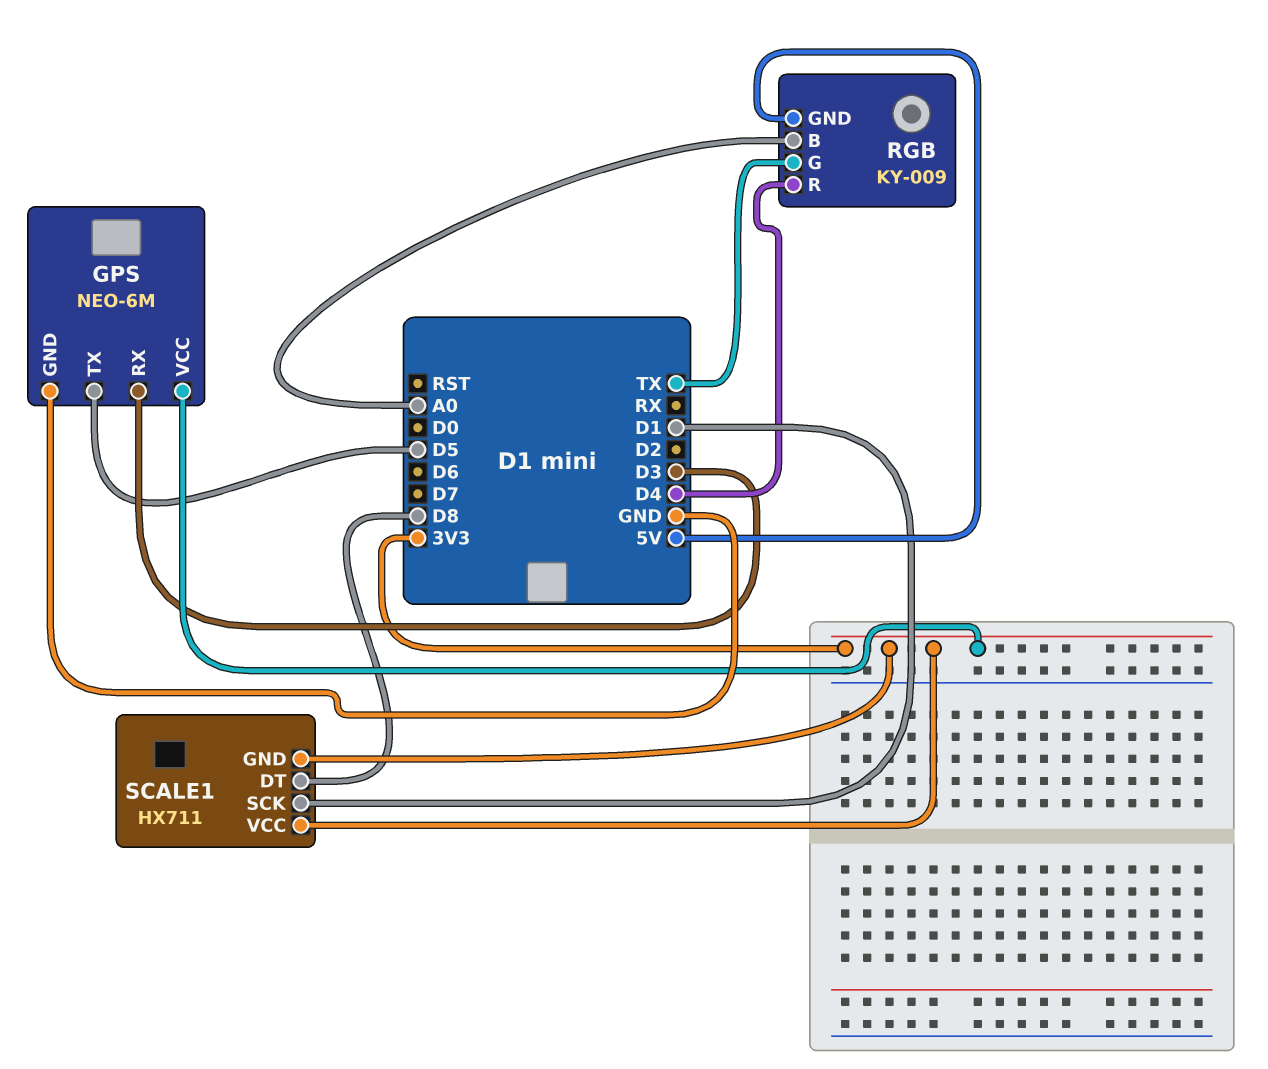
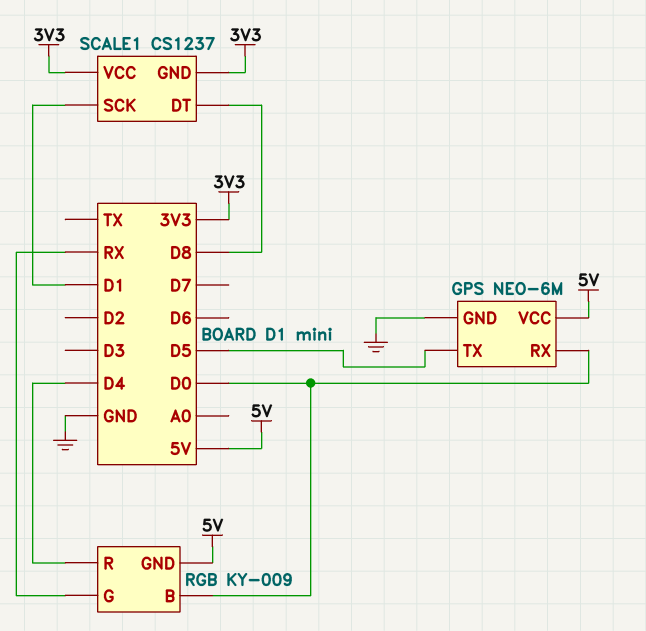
GPS pin RX: D3 -> D0
GPS pin VCC: 3V3 -> 5V
RGB pin B: A0 -> D0
RGB pin G: TX -> RX
SCALE1: HX711 -> CS1237

